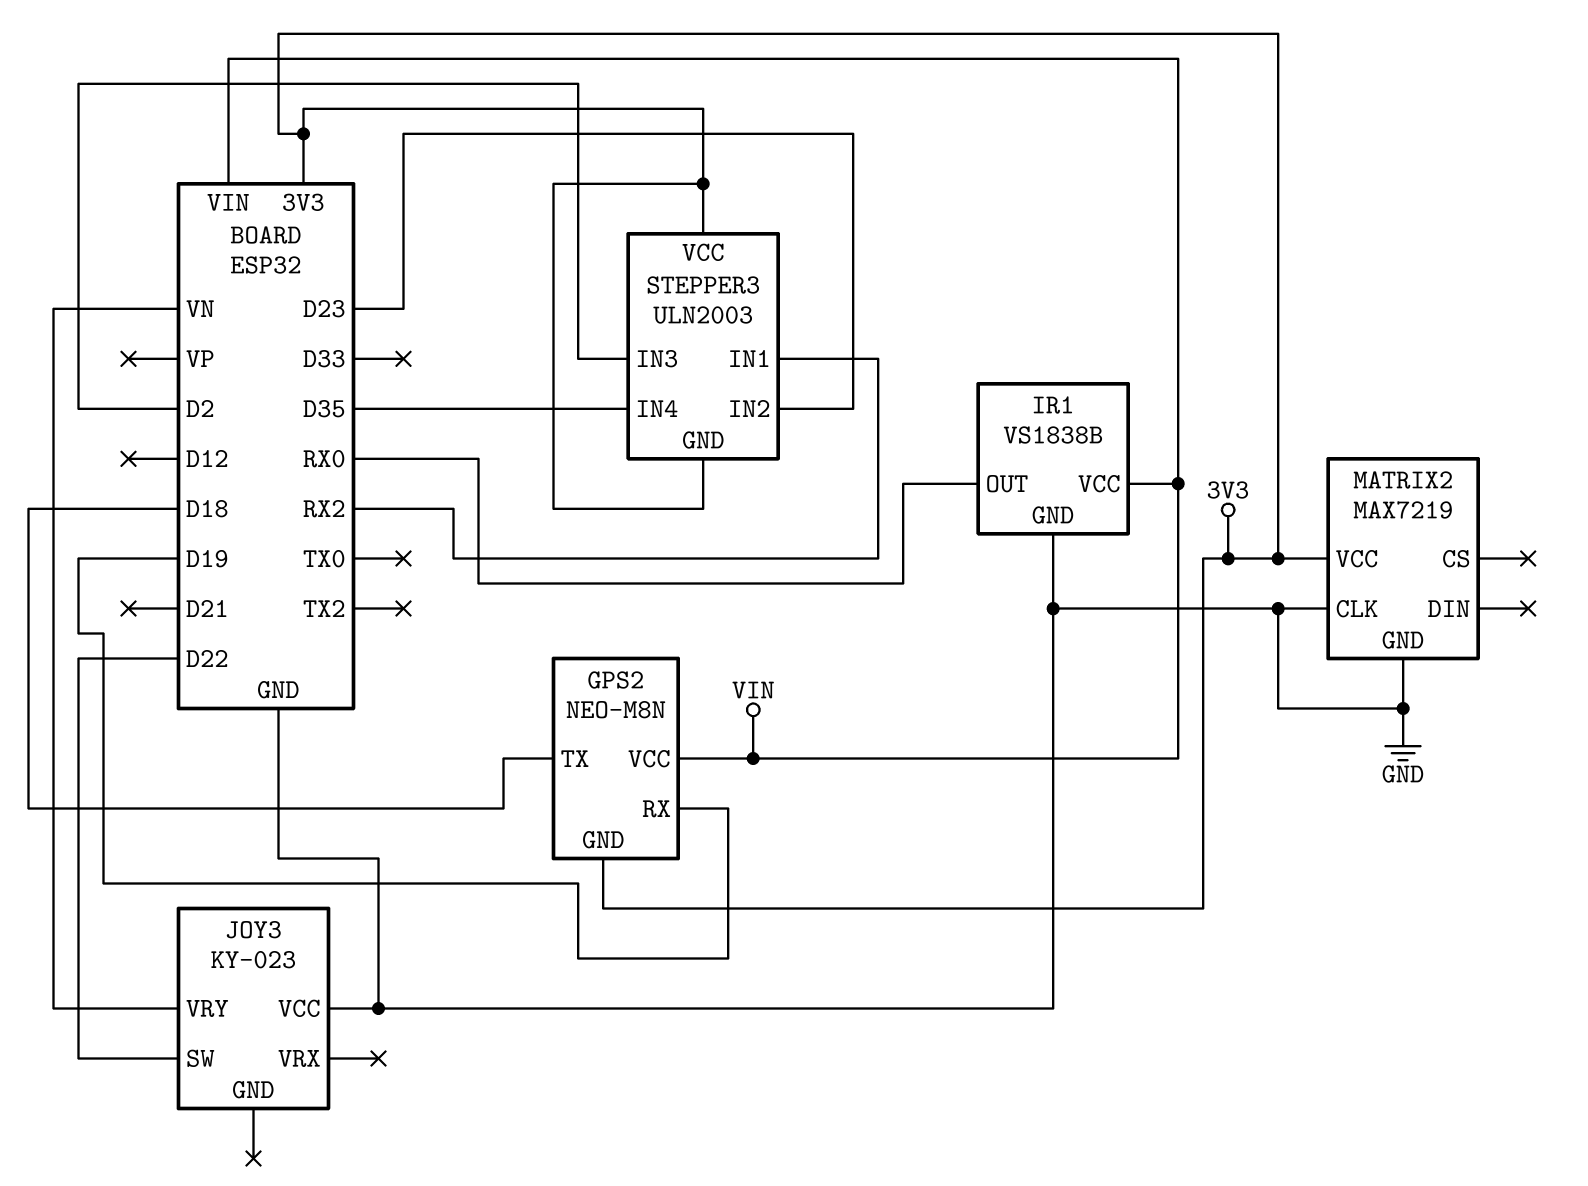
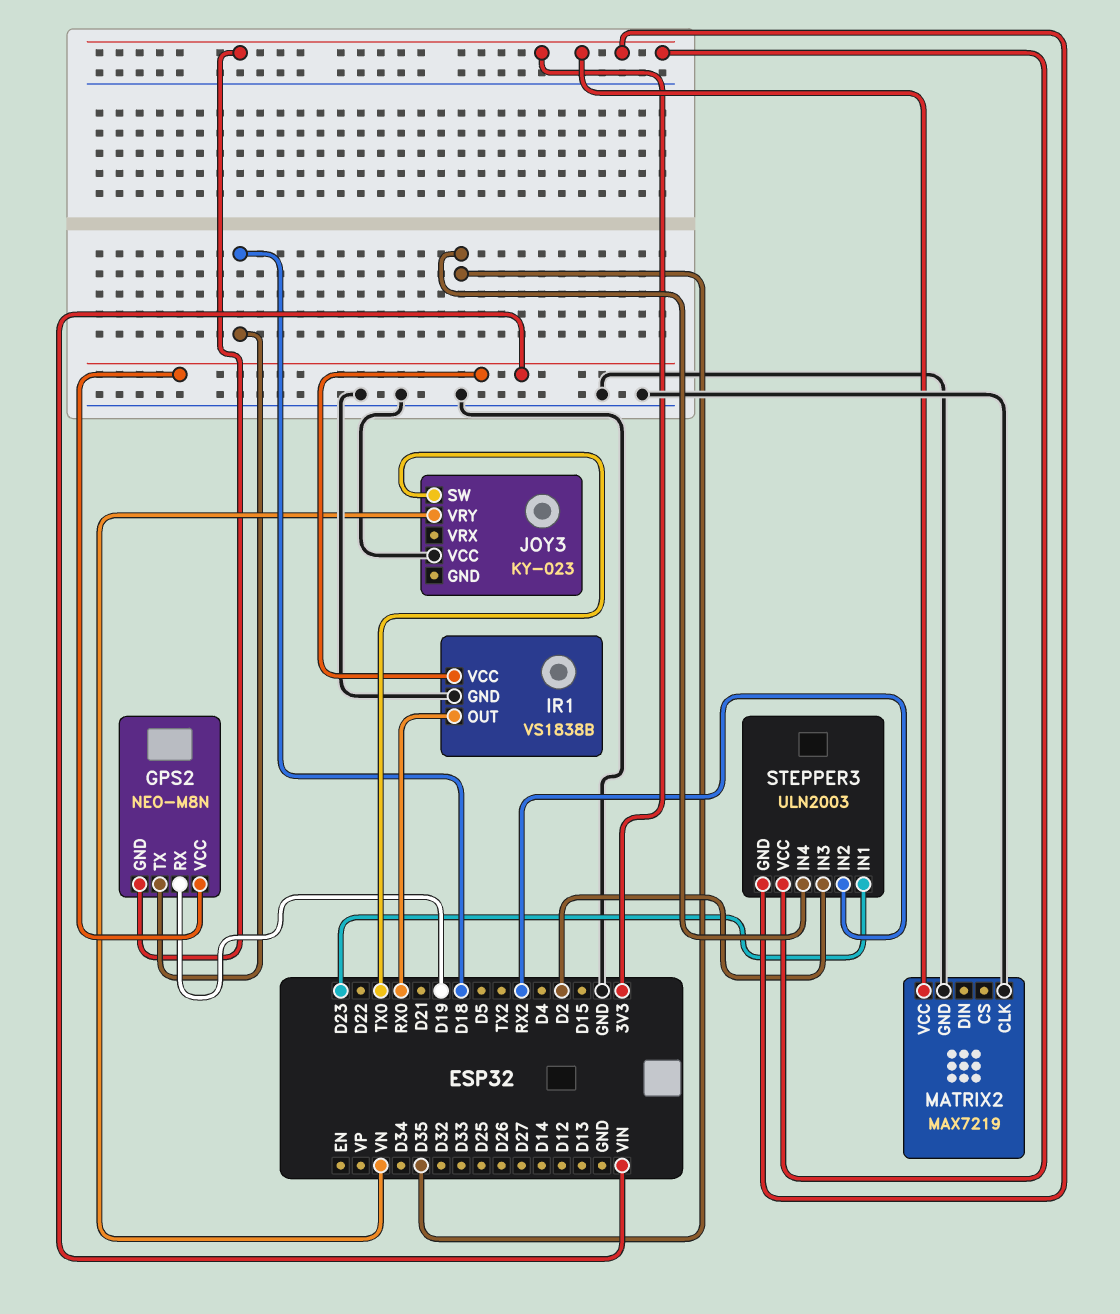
JOY3 pin SW: D22 -> TX0
STEPPER3 pin IN1: RX2 -> D23
STEPPER3 pin IN2: D23 -> RX2

